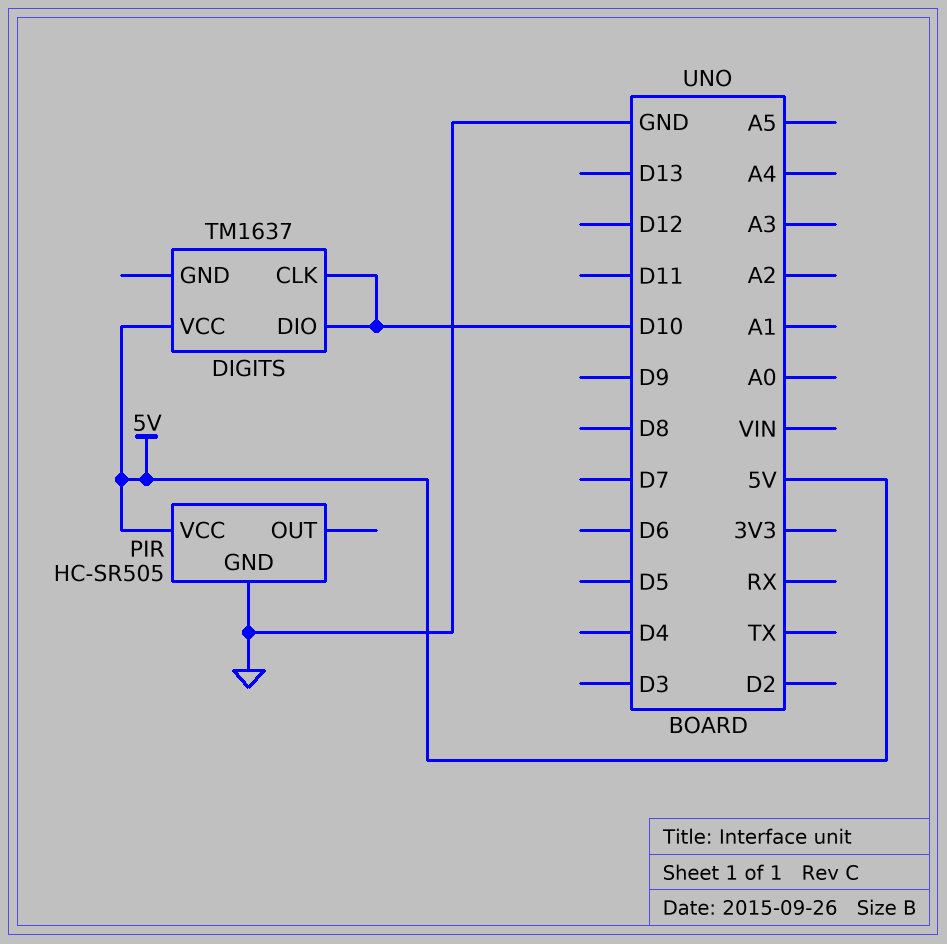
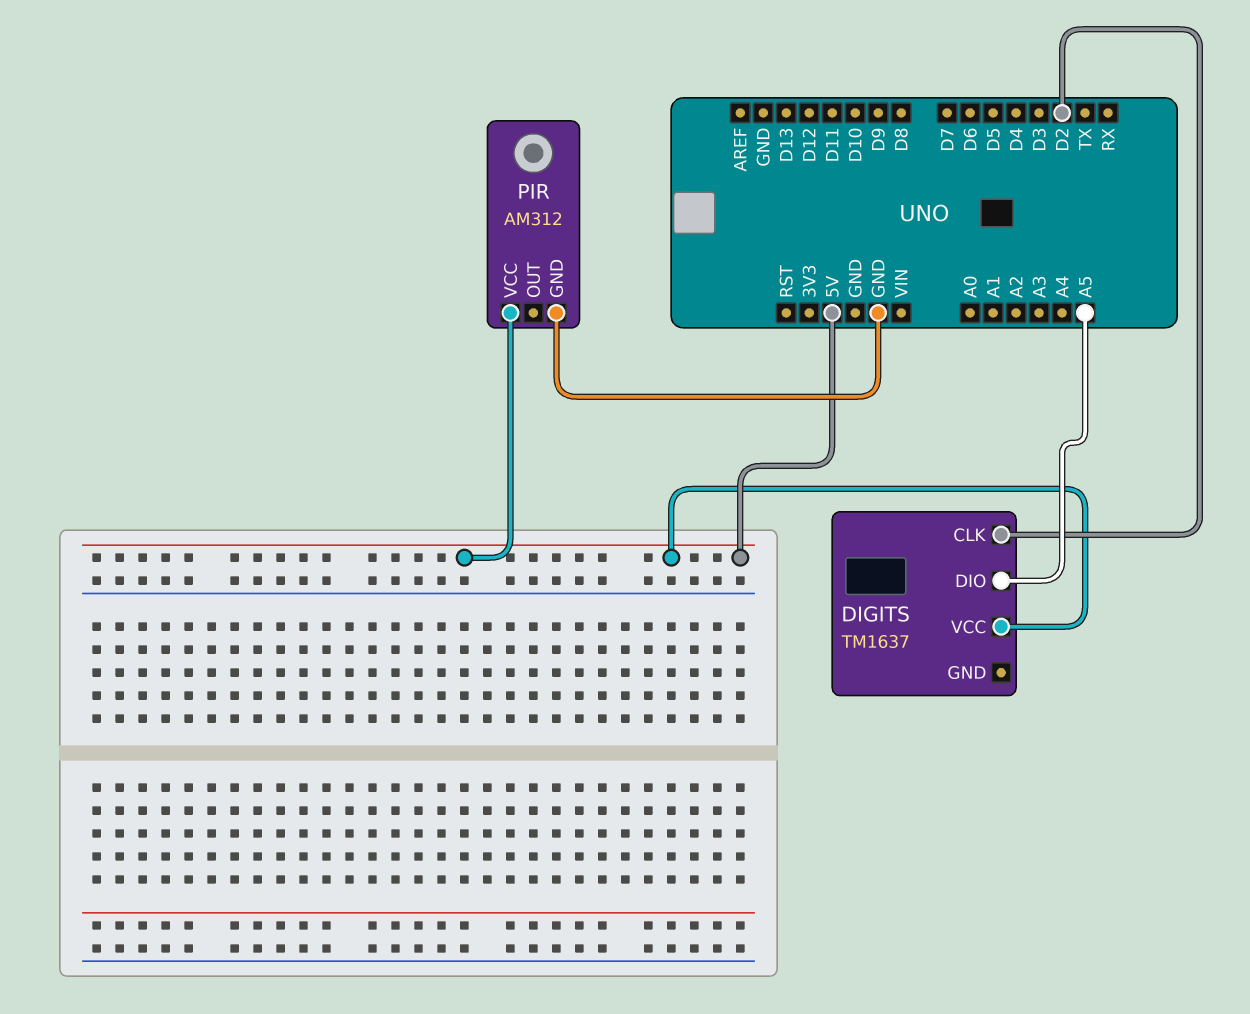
DIGITS pin CLK: D10 -> D2
DIGITS pin DIO: D10 -> A5
PIR: HC-SR505 -> AM312

